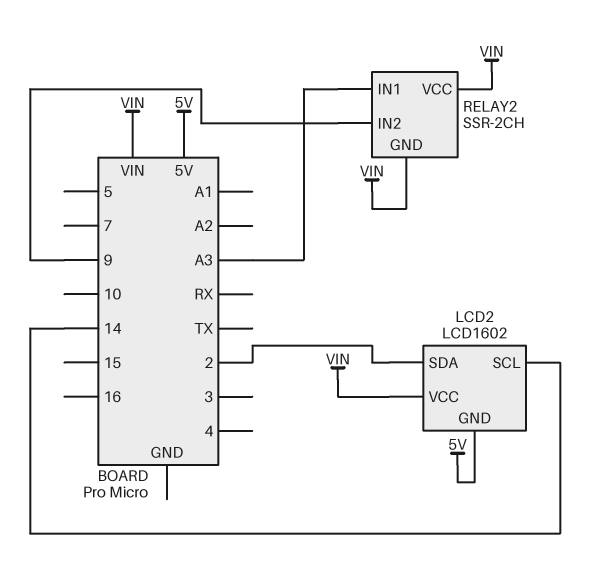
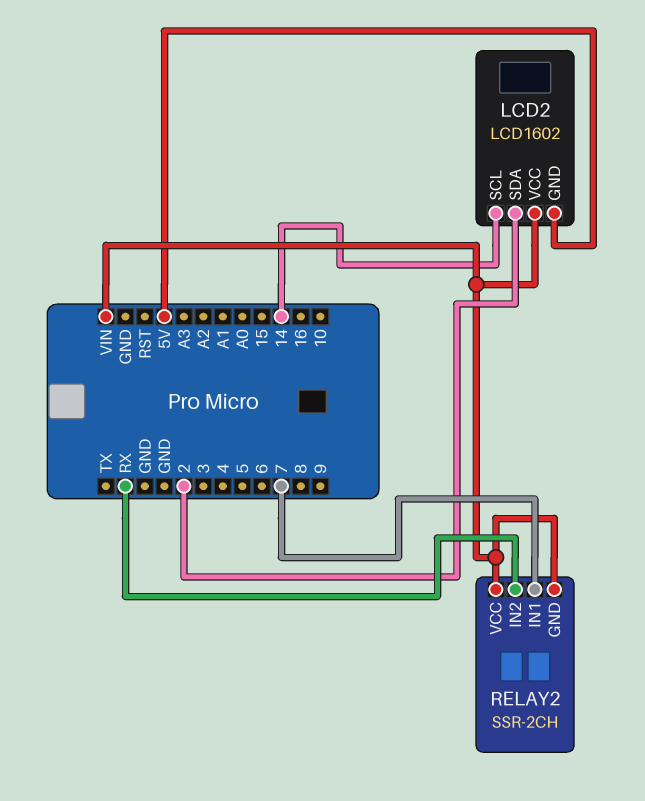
RELAY2 pin IN1: A3 -> 7
RELAY2 pin IN2: 9 -> RX

